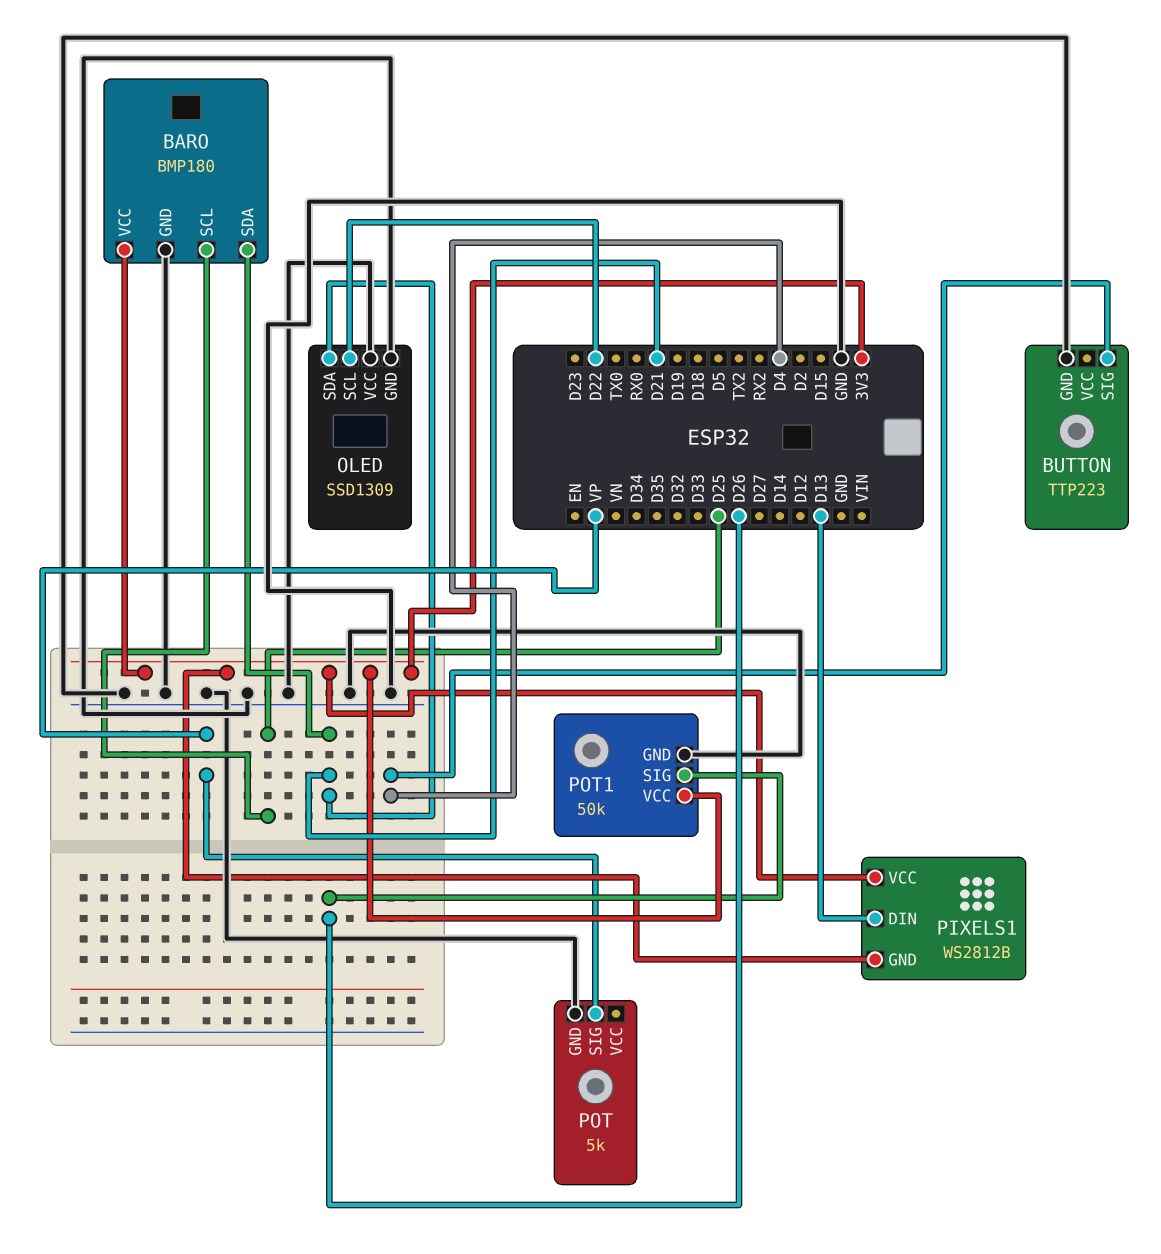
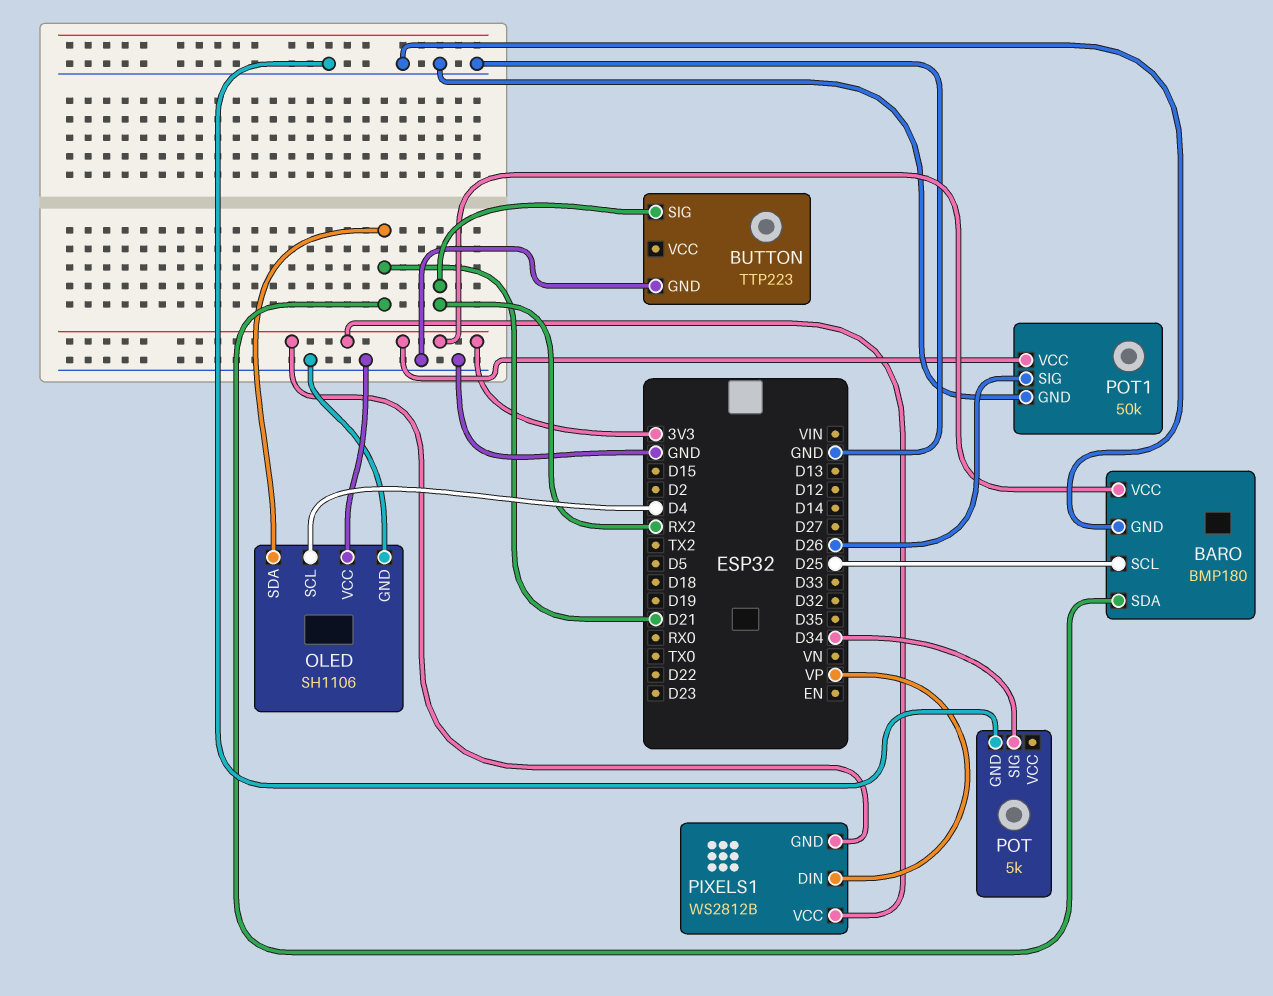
BUTTON pin SIG: D4 -> RX2
OLED: SSD1309 -> SH1106
OLED pin SCL: D22 -> D4
PIXELS1 pin DIN: D13 -> VP
POT pin SIG: VP -> D34

